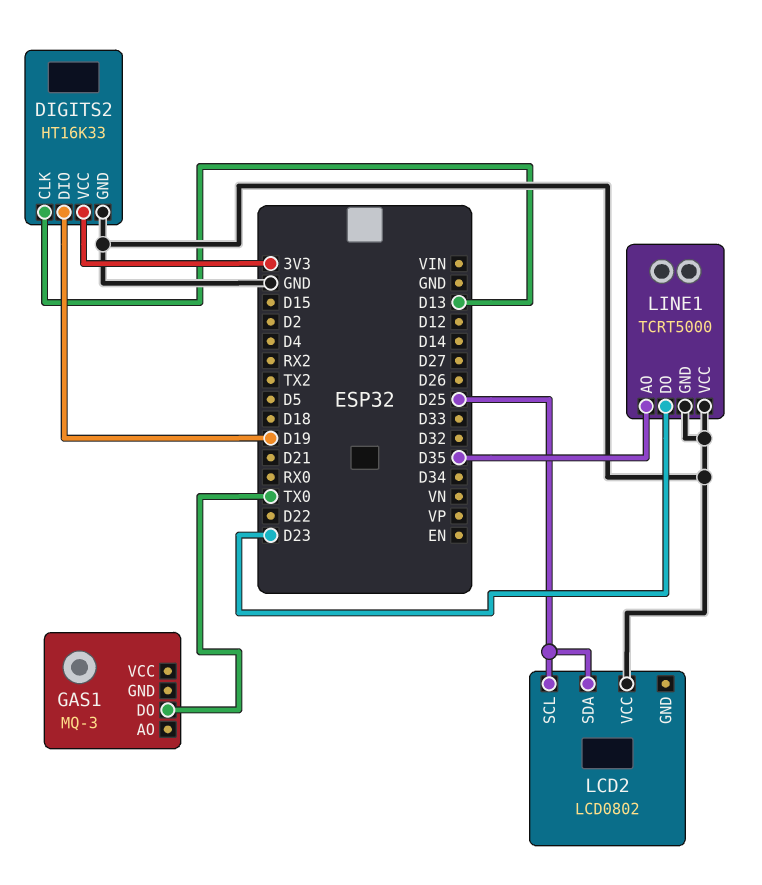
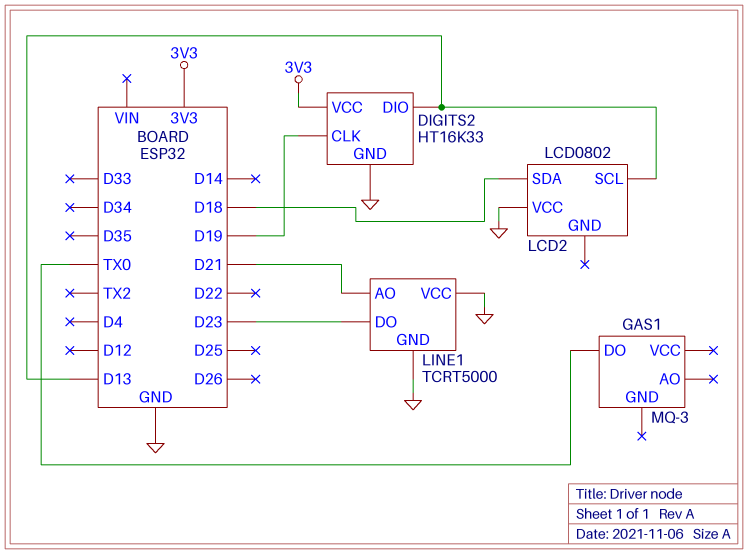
DIGITS2 pin CLK: D13 -> D19
DIGITS2 pin DIO: D19 -> D13
LCD2 pin SCL: D25 -> D13
LCD2 pin SDA: D25 -> D18
LINE1 pin AO: D35 -> D21

